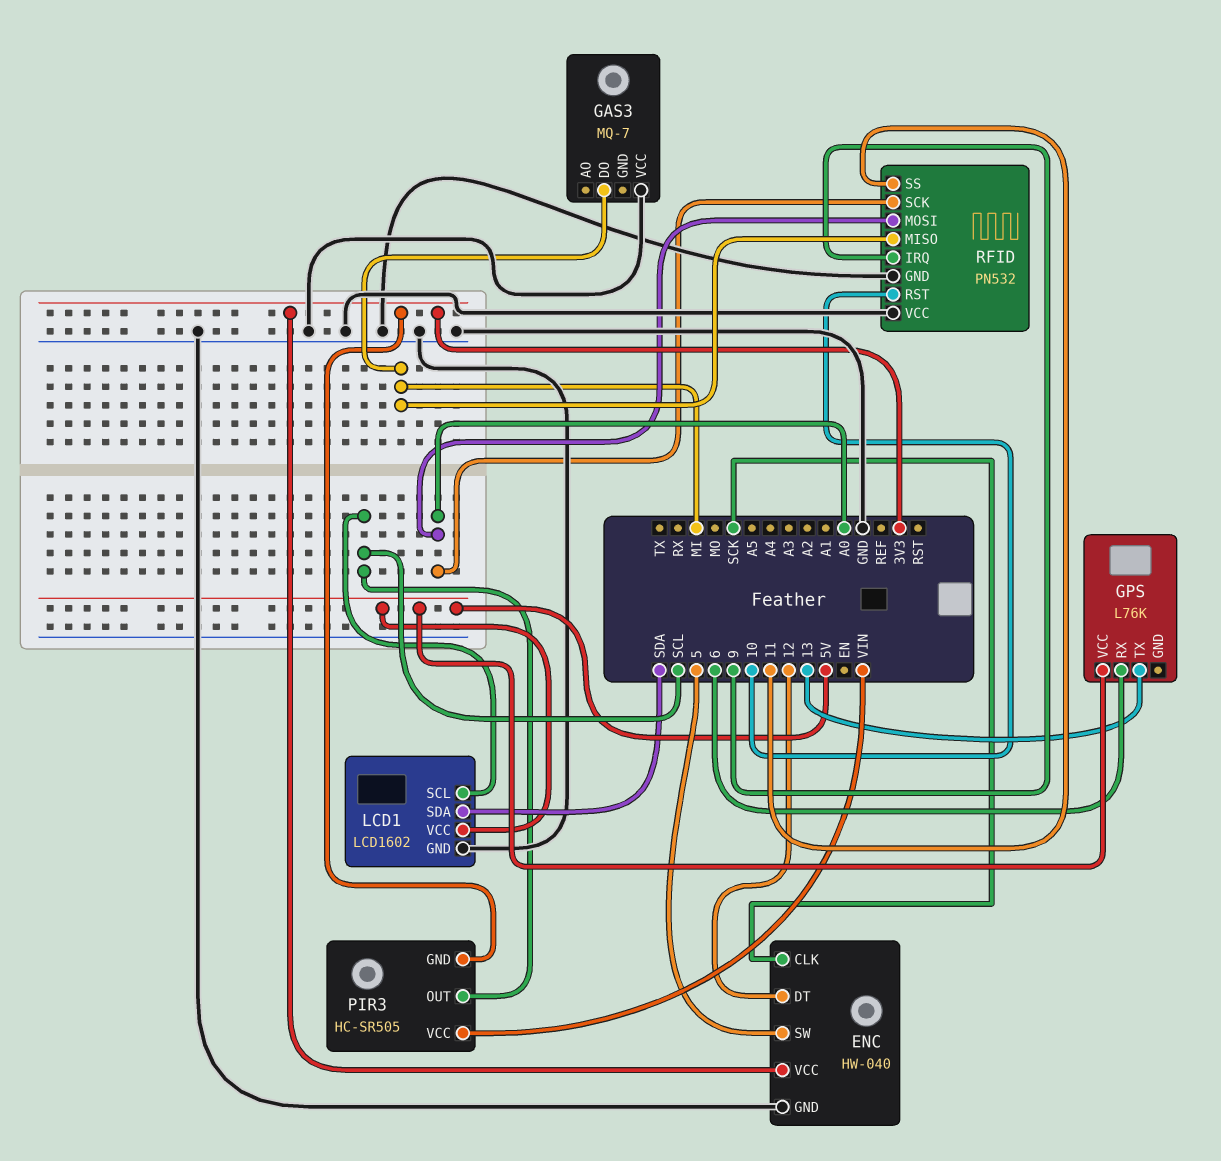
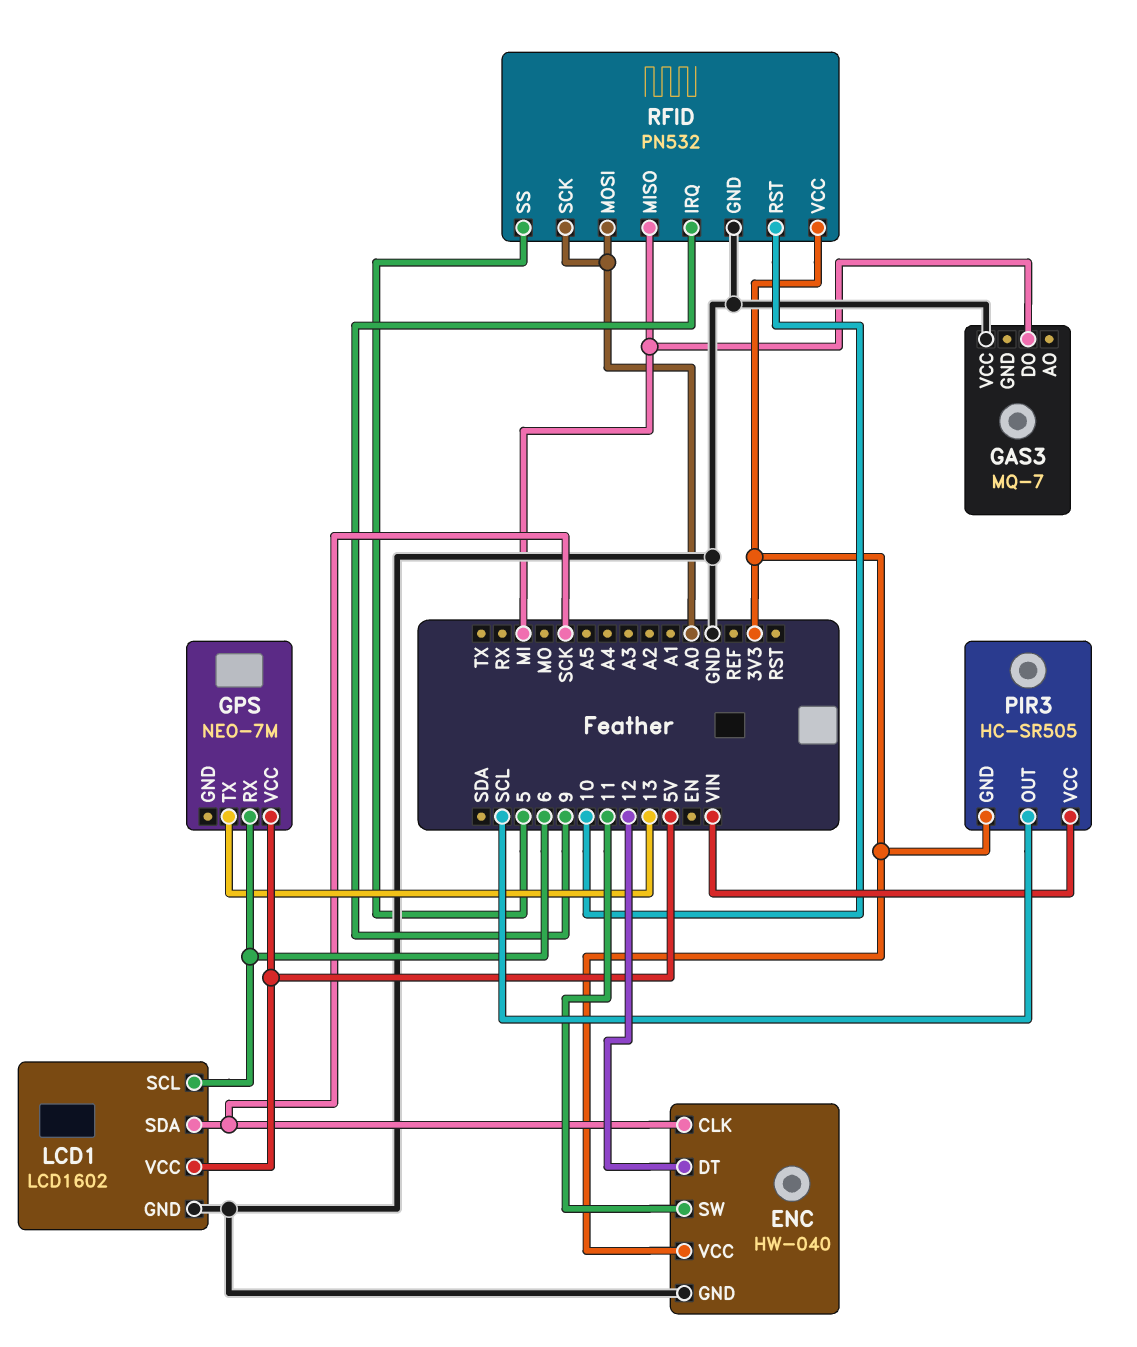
ENC pin SW: 5 -> 11
GPS: L76K -> NEO-7M
LCD1 pin SCL: SCL -> 6
LCD1 pin SDA: SDA -> SCK
RFID pin SS: 11 -> 5
RFID pin VCC: GND -> 3V3

